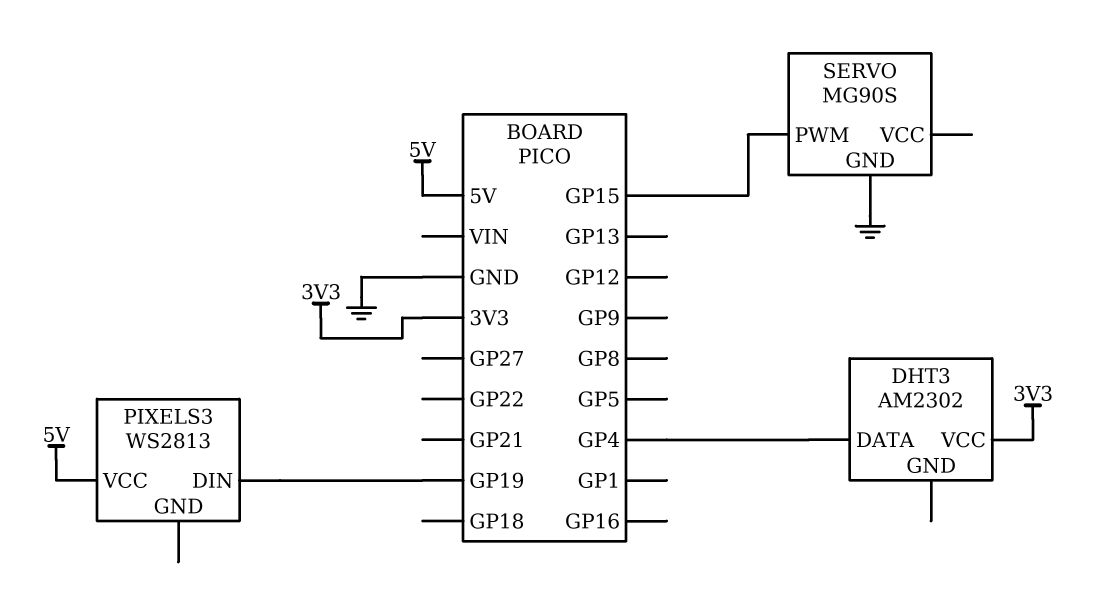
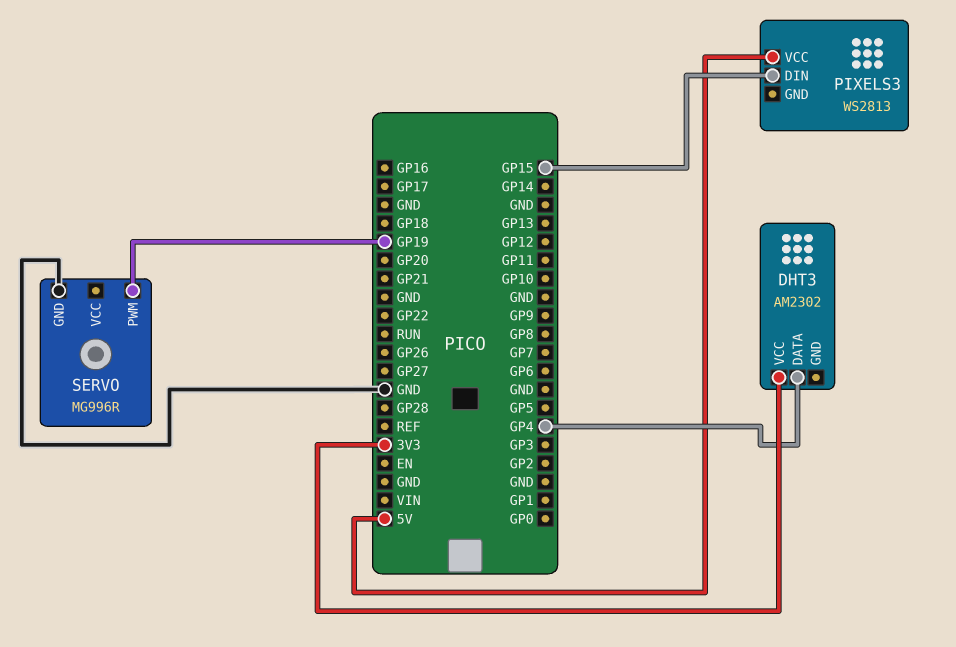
PIXELS3 pin DIN: GP19 -> GP15
SERVO: MG90S -> MG996R
SERVO pin PWM: GP15 -> GP19

